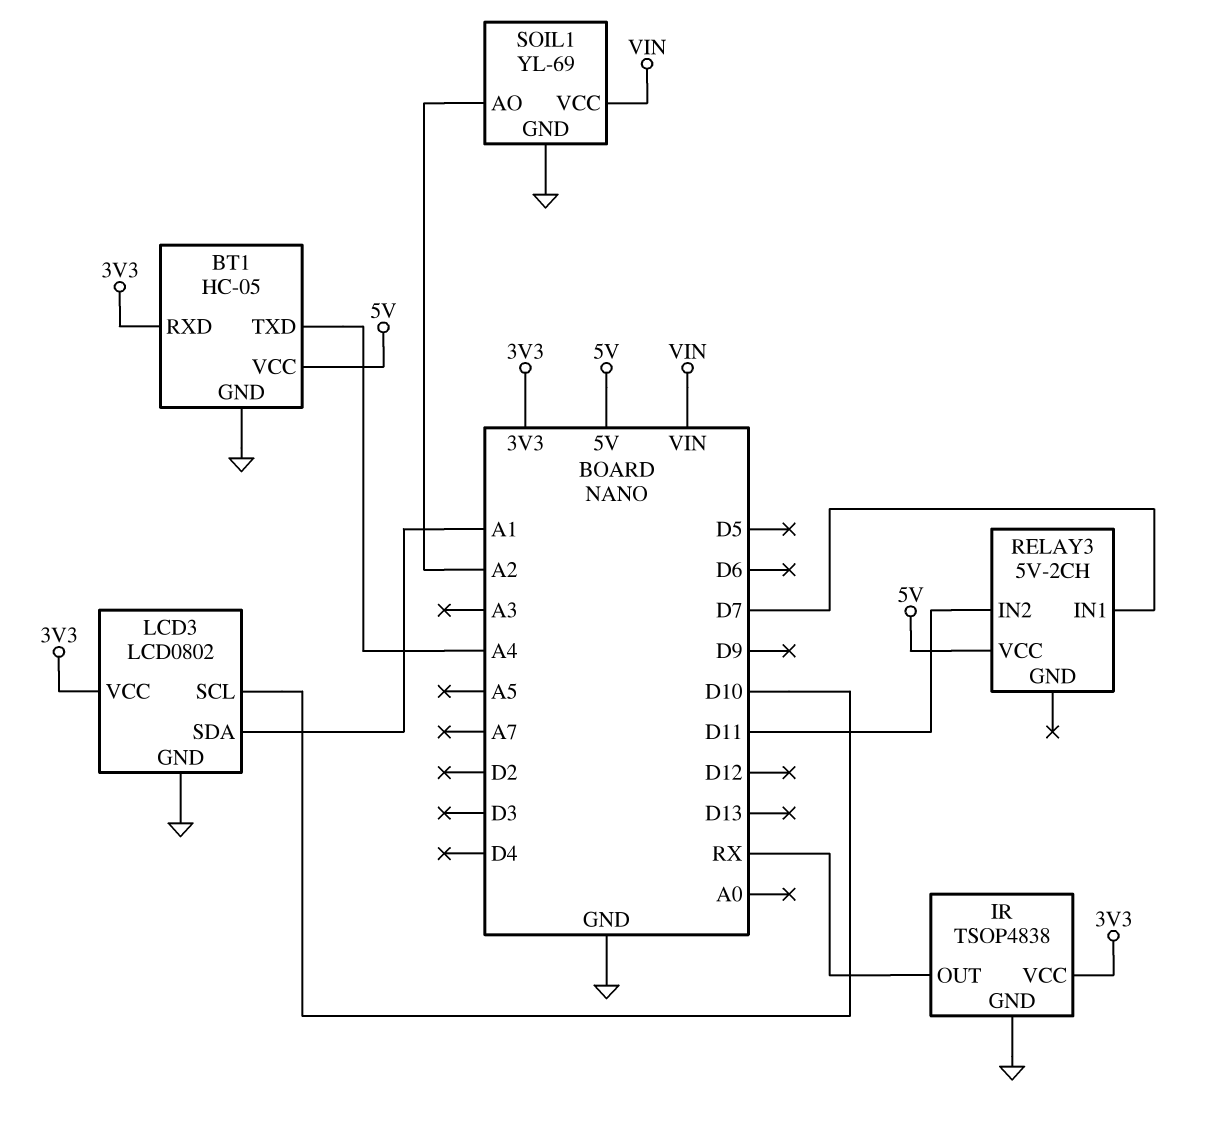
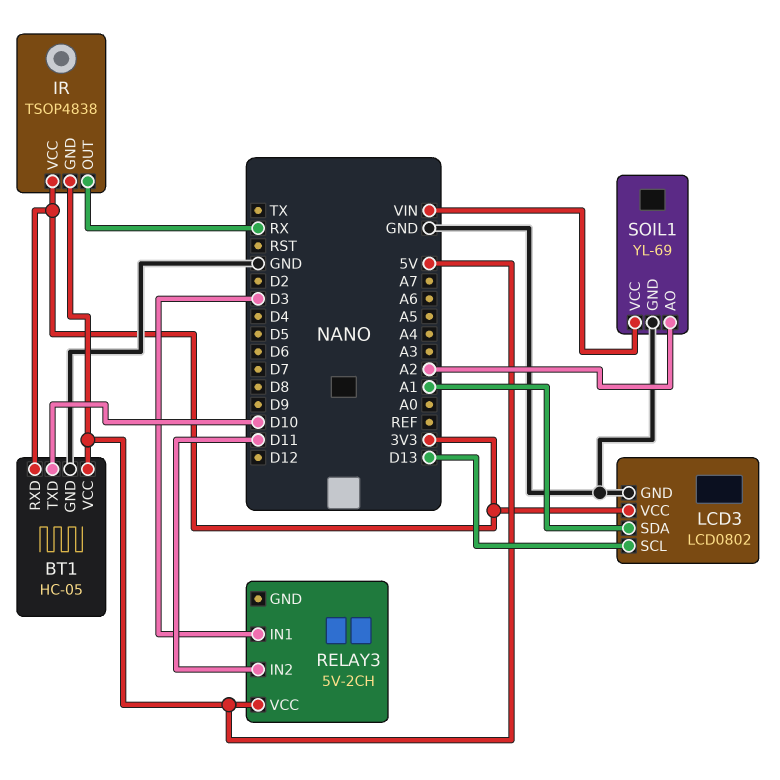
BT1 pin TXD: A4 -> D10
IR pin GND: GND -> 5V
LCD3 pin SCL: D10 -> D13
RELAY3 pin IN1: D7 -> D3

